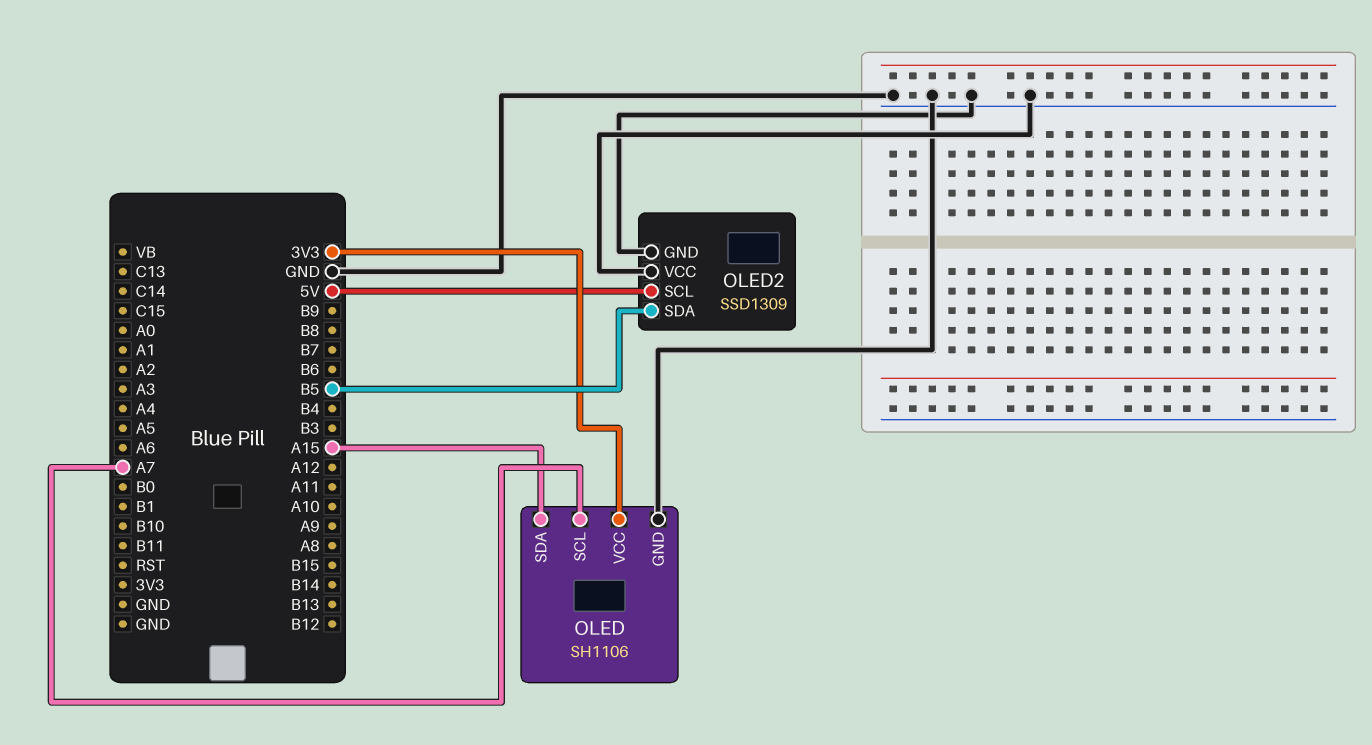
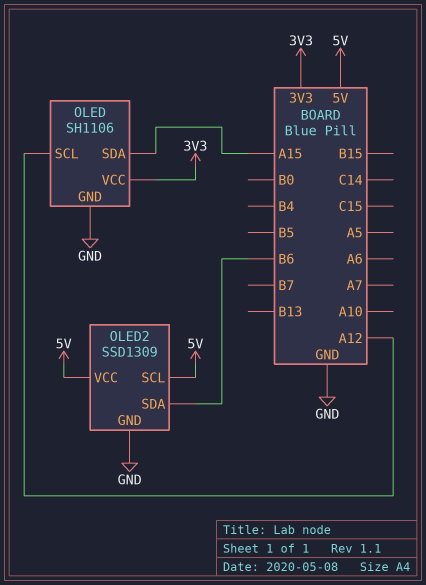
OLED pin SCL: A7 -> A12
OLED2 pin SDA: B5 -> B6
OLED2 pin VCC: GND -> 5V

